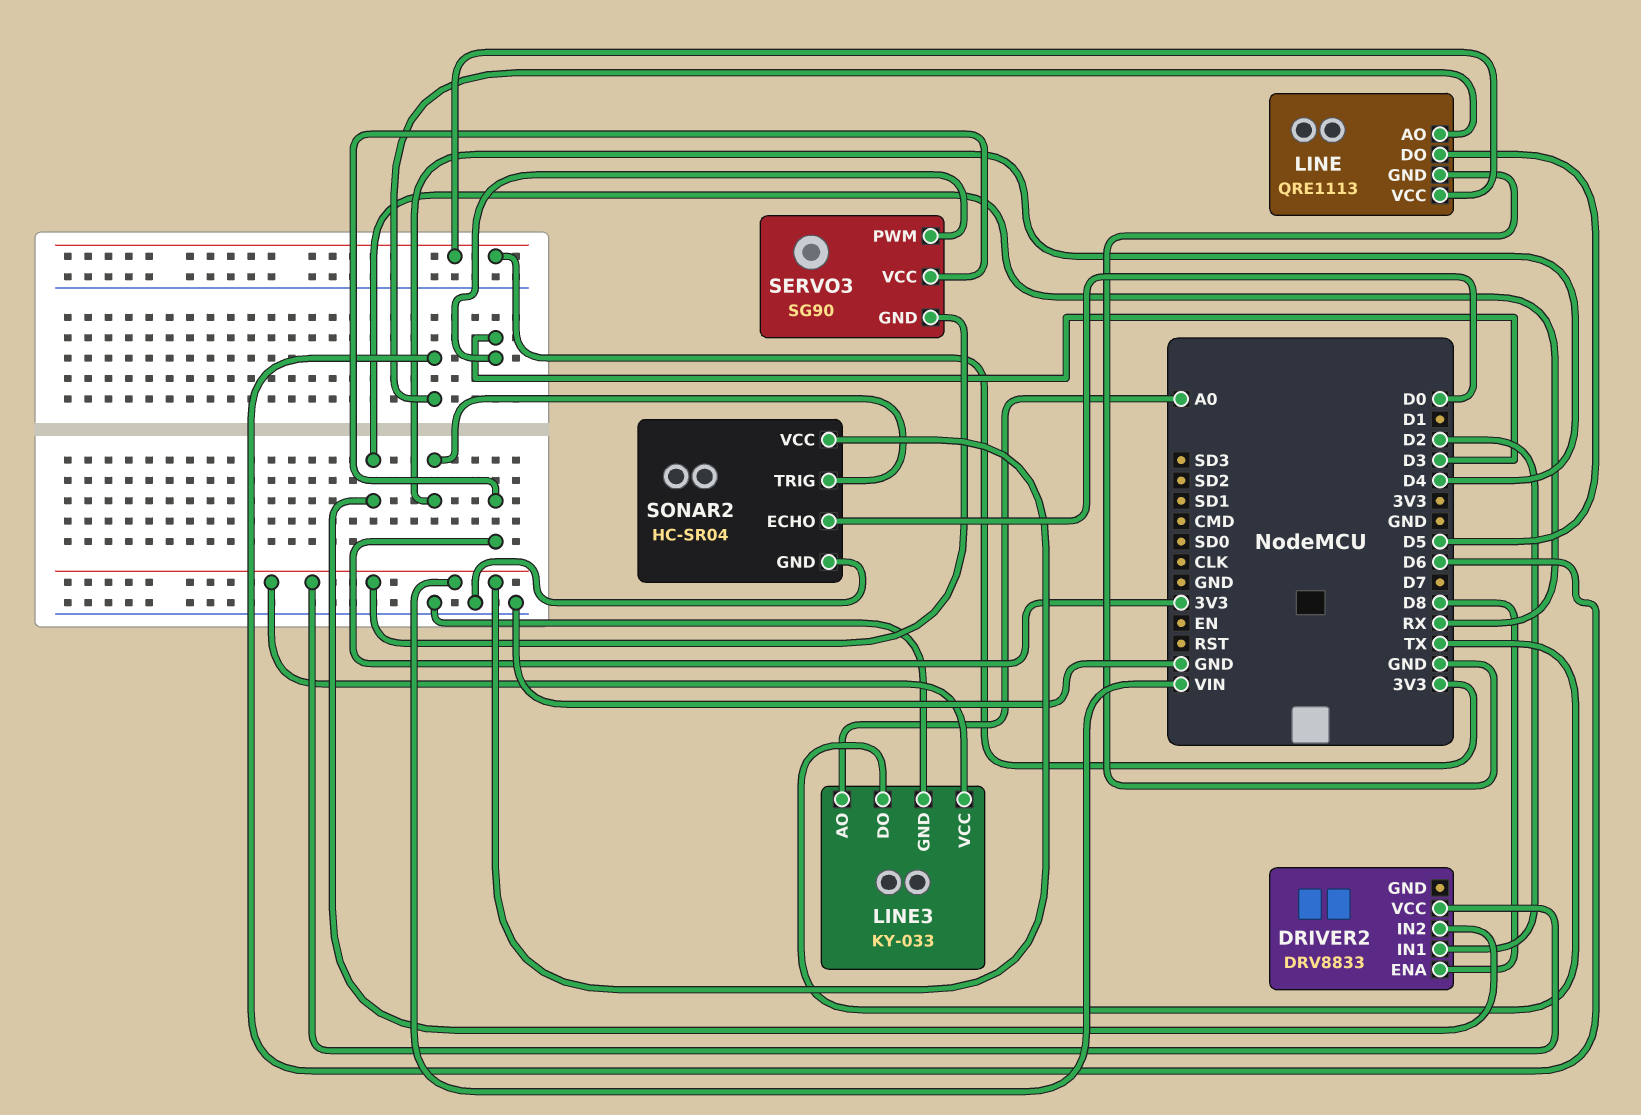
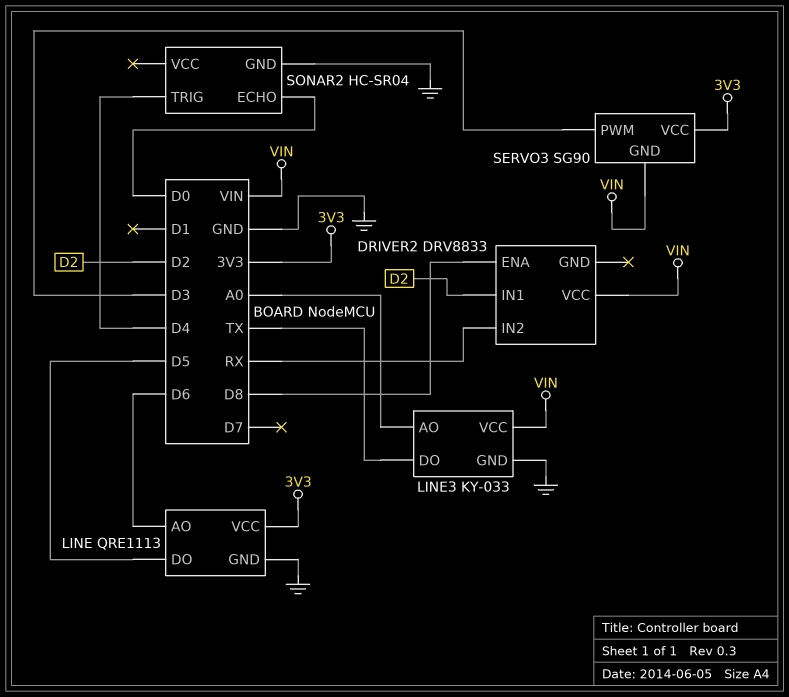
SONAR2 pin VCC: VIN -> none

